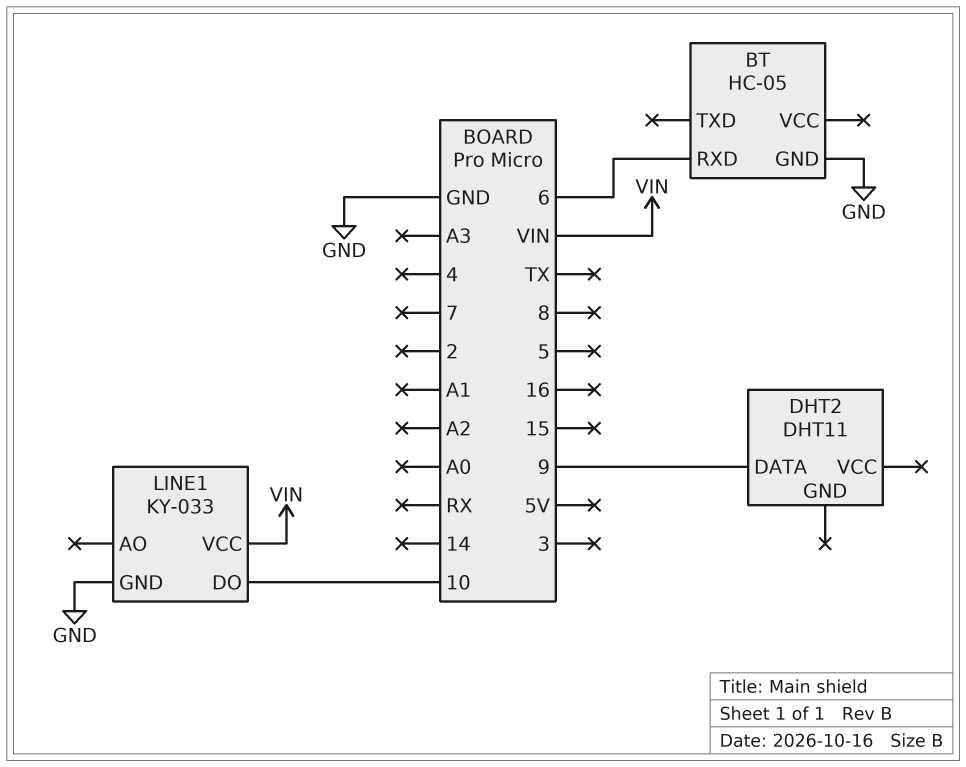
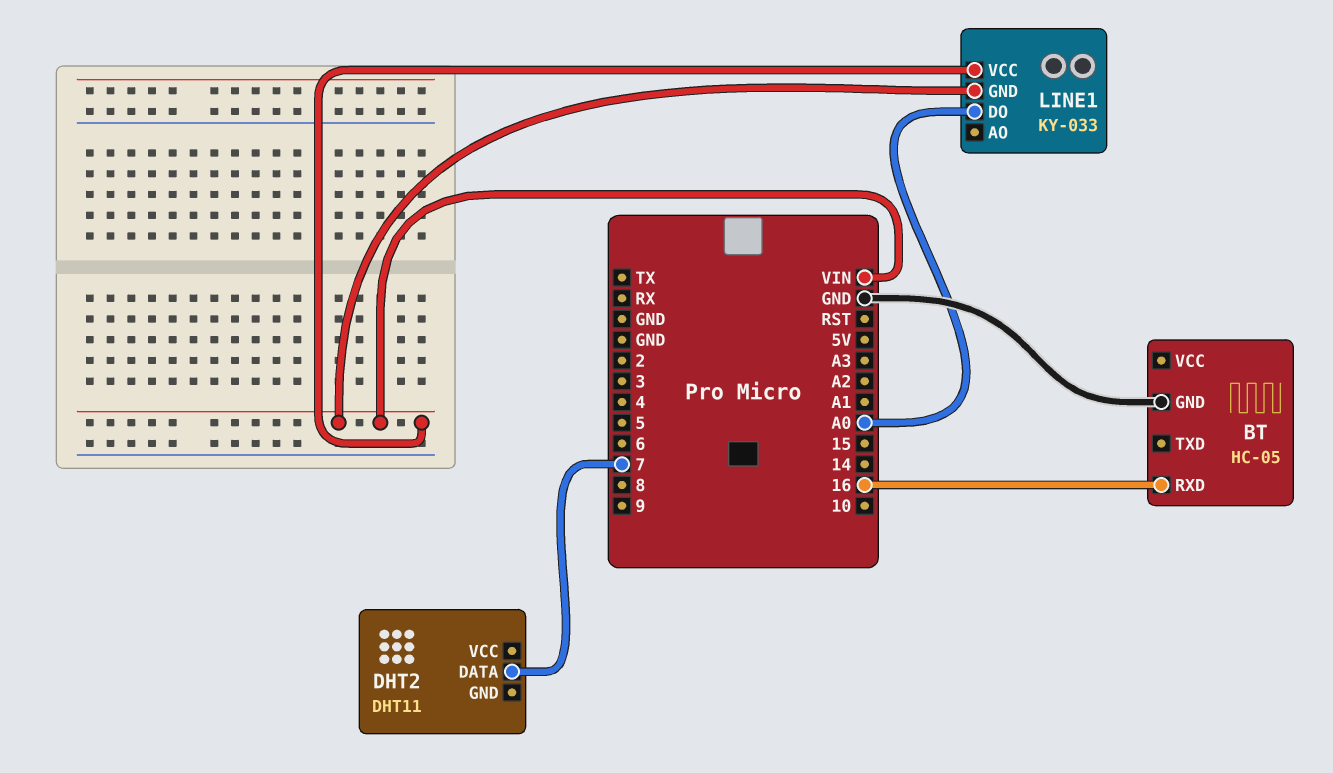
BT pin RXD: 6 -> 16
DHT2 pin DATA: 9 -> 7
LINE1 pin DO: 10 -> A0
LINE1 pin GND: GND -> VIN

